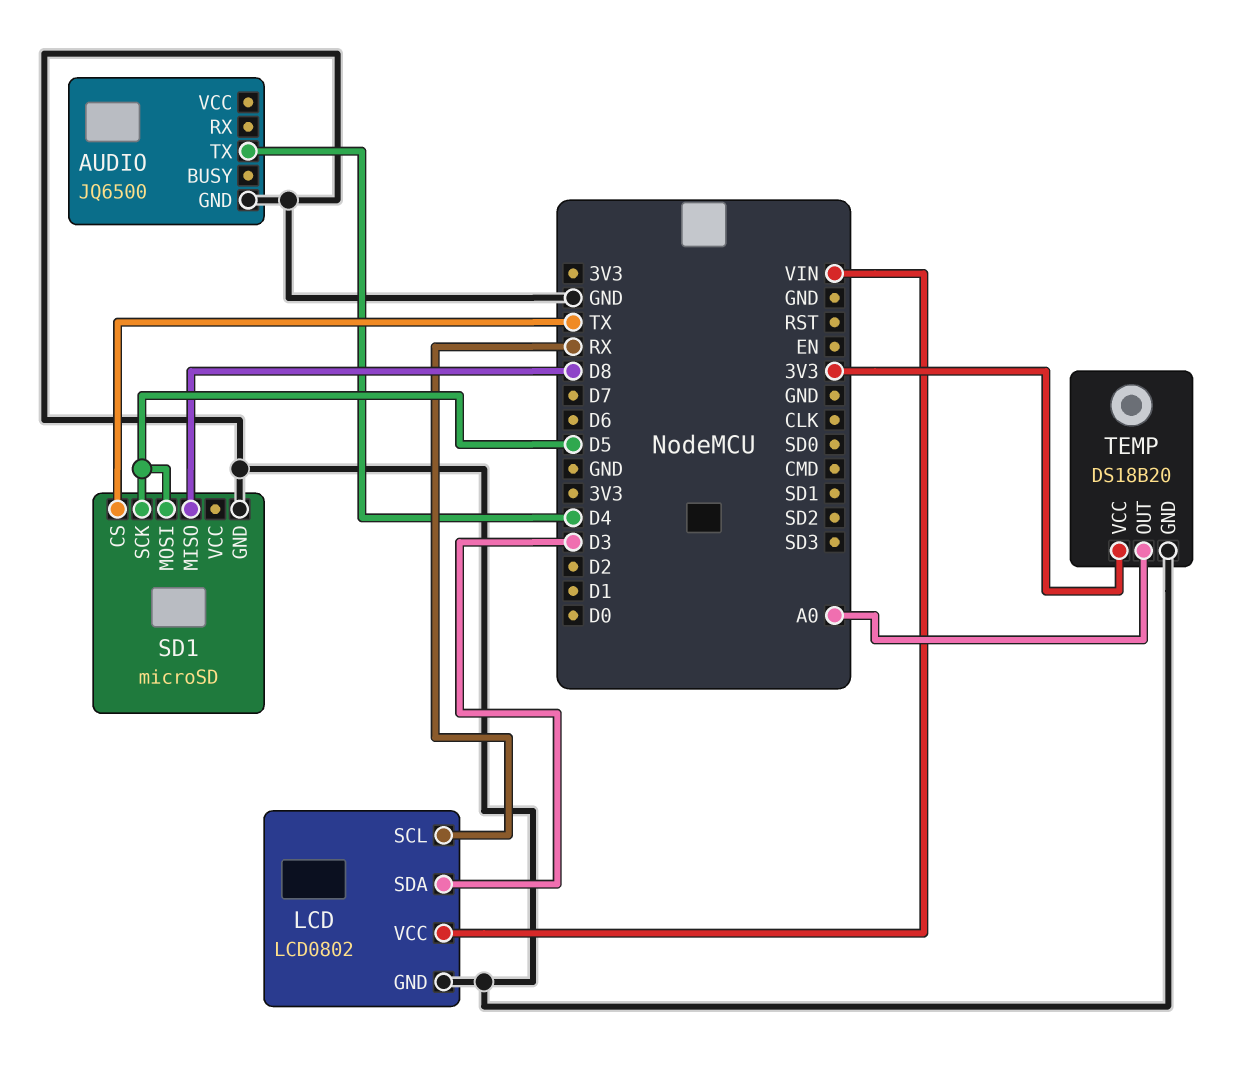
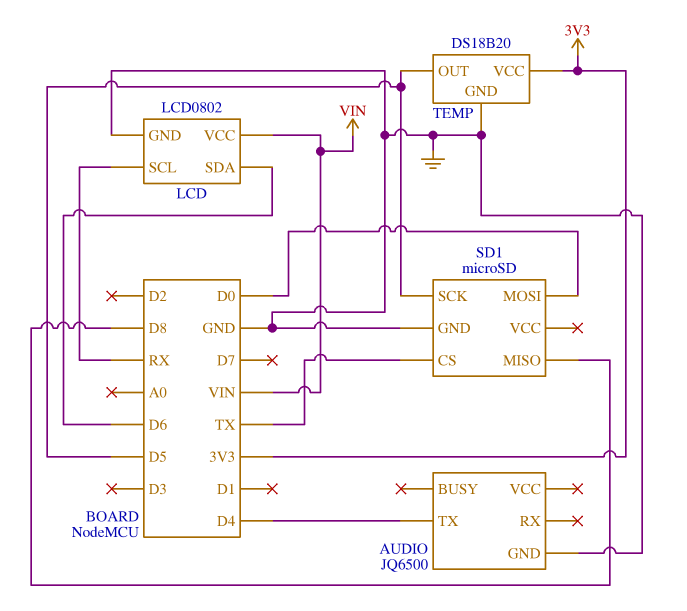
LCD pin SDA: D3 -> D6
SD1 pin MOSI: D5 -> D0
TEMP pin OUT: A0 -> D5

